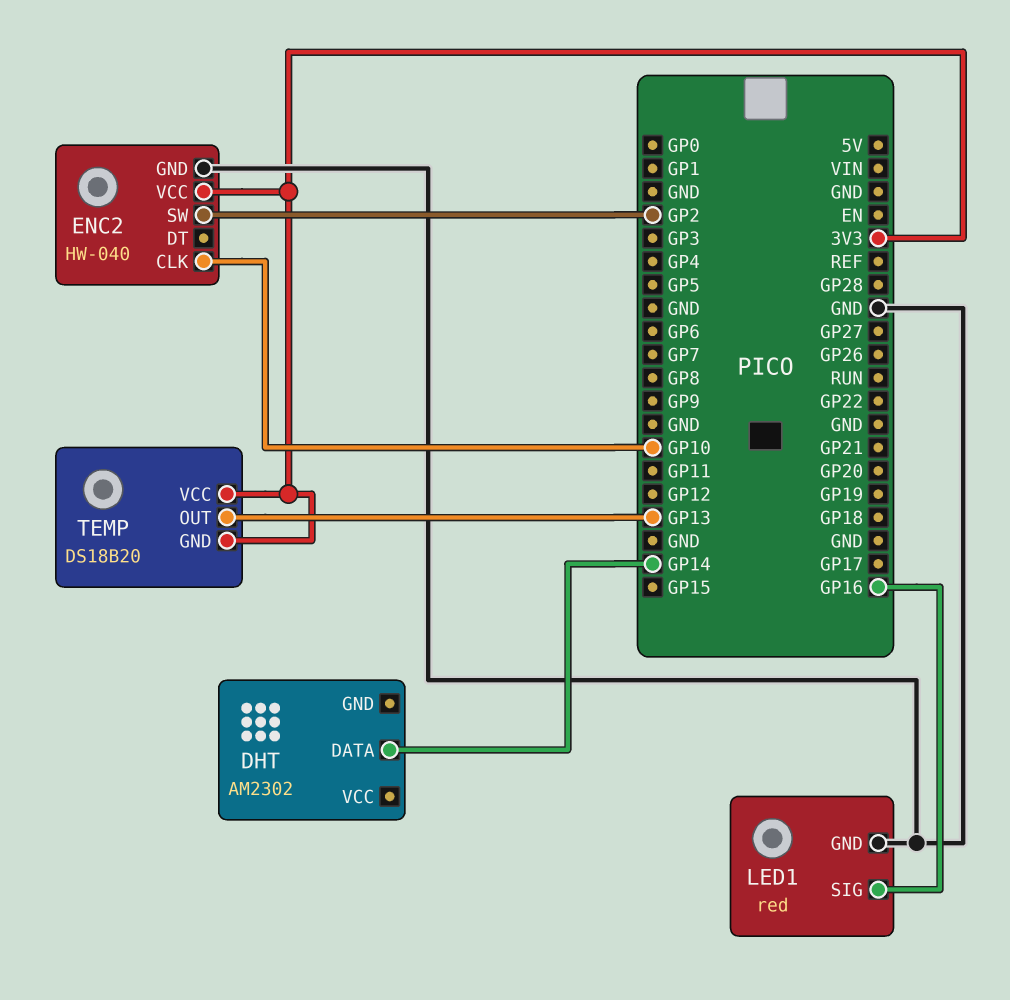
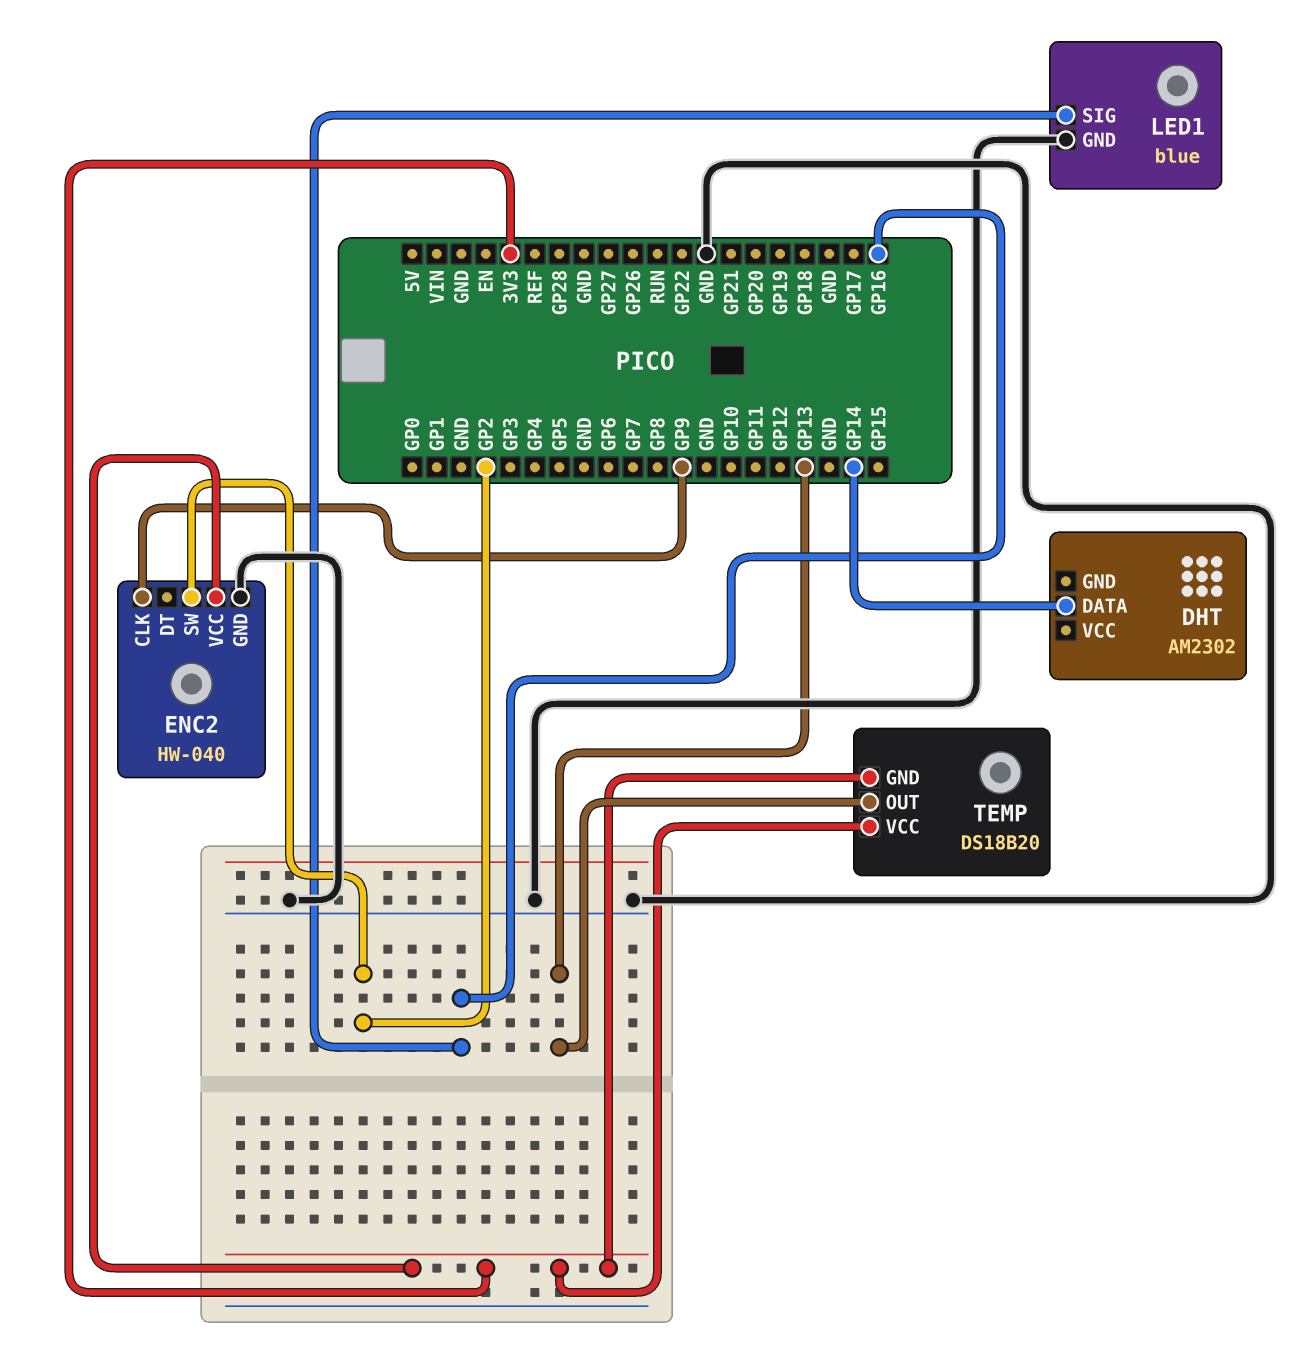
ENC2 pin CLK: GP10 -> GP9
LED1: red -> blue

